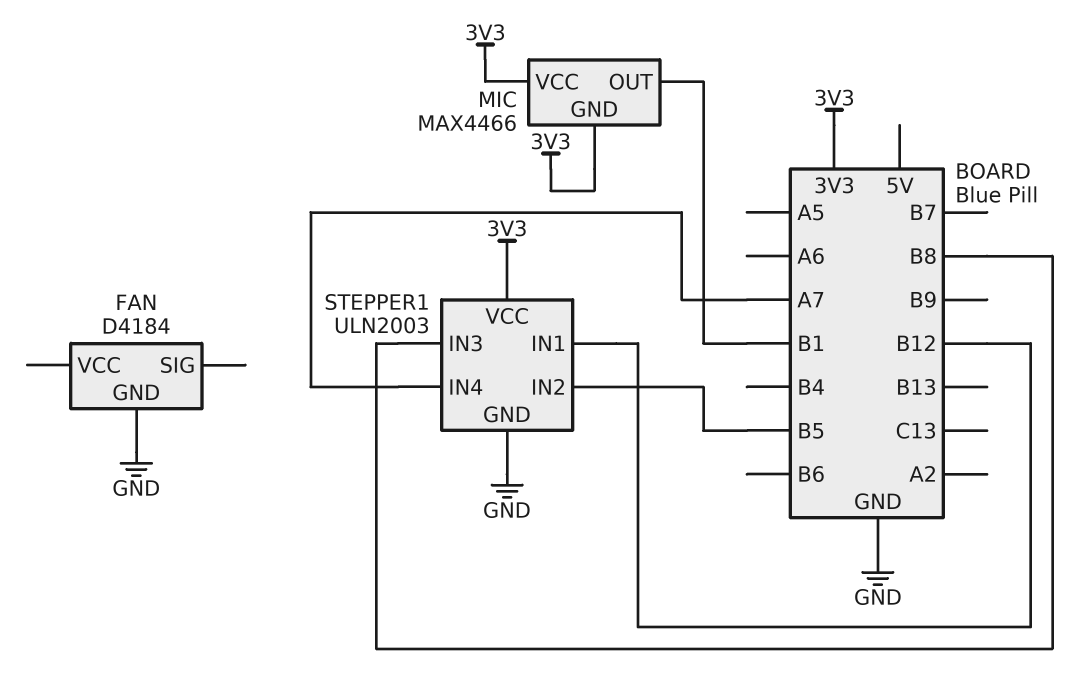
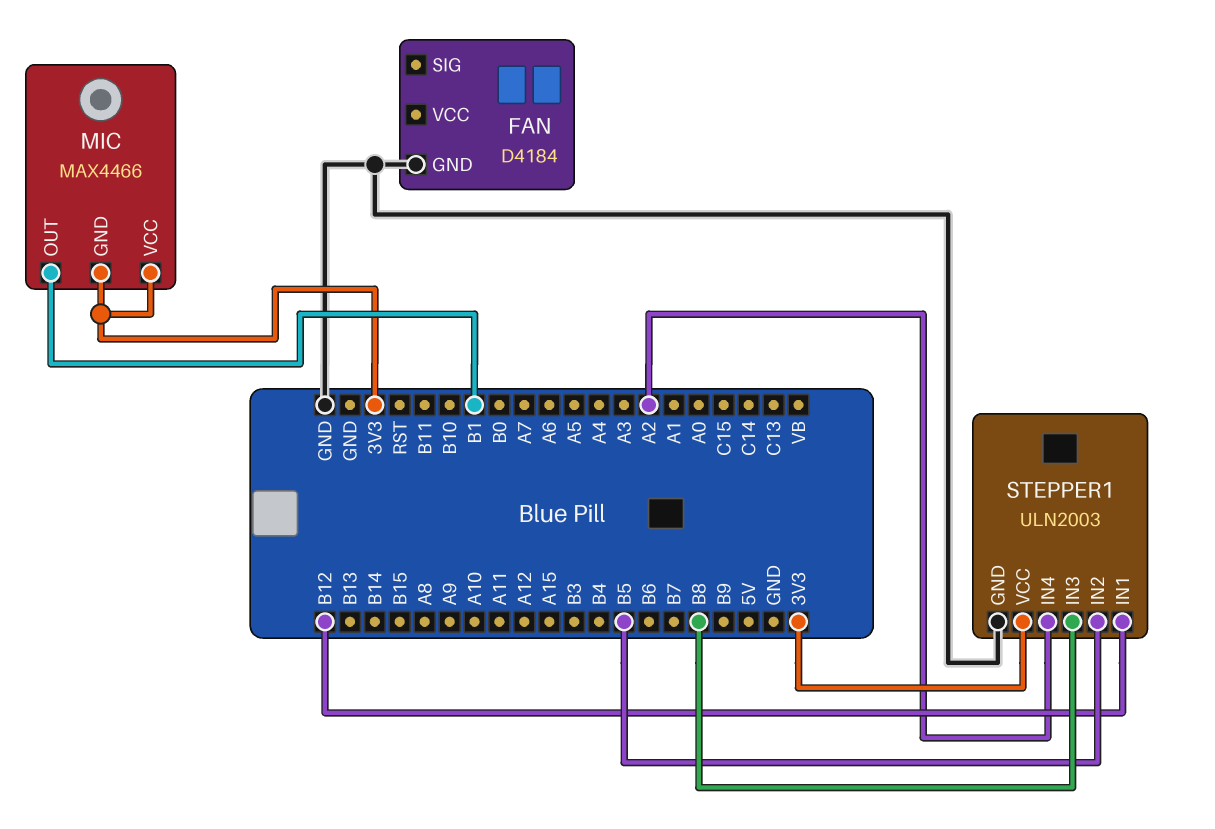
STEPPER1 pin IN4: A7 -> A2

